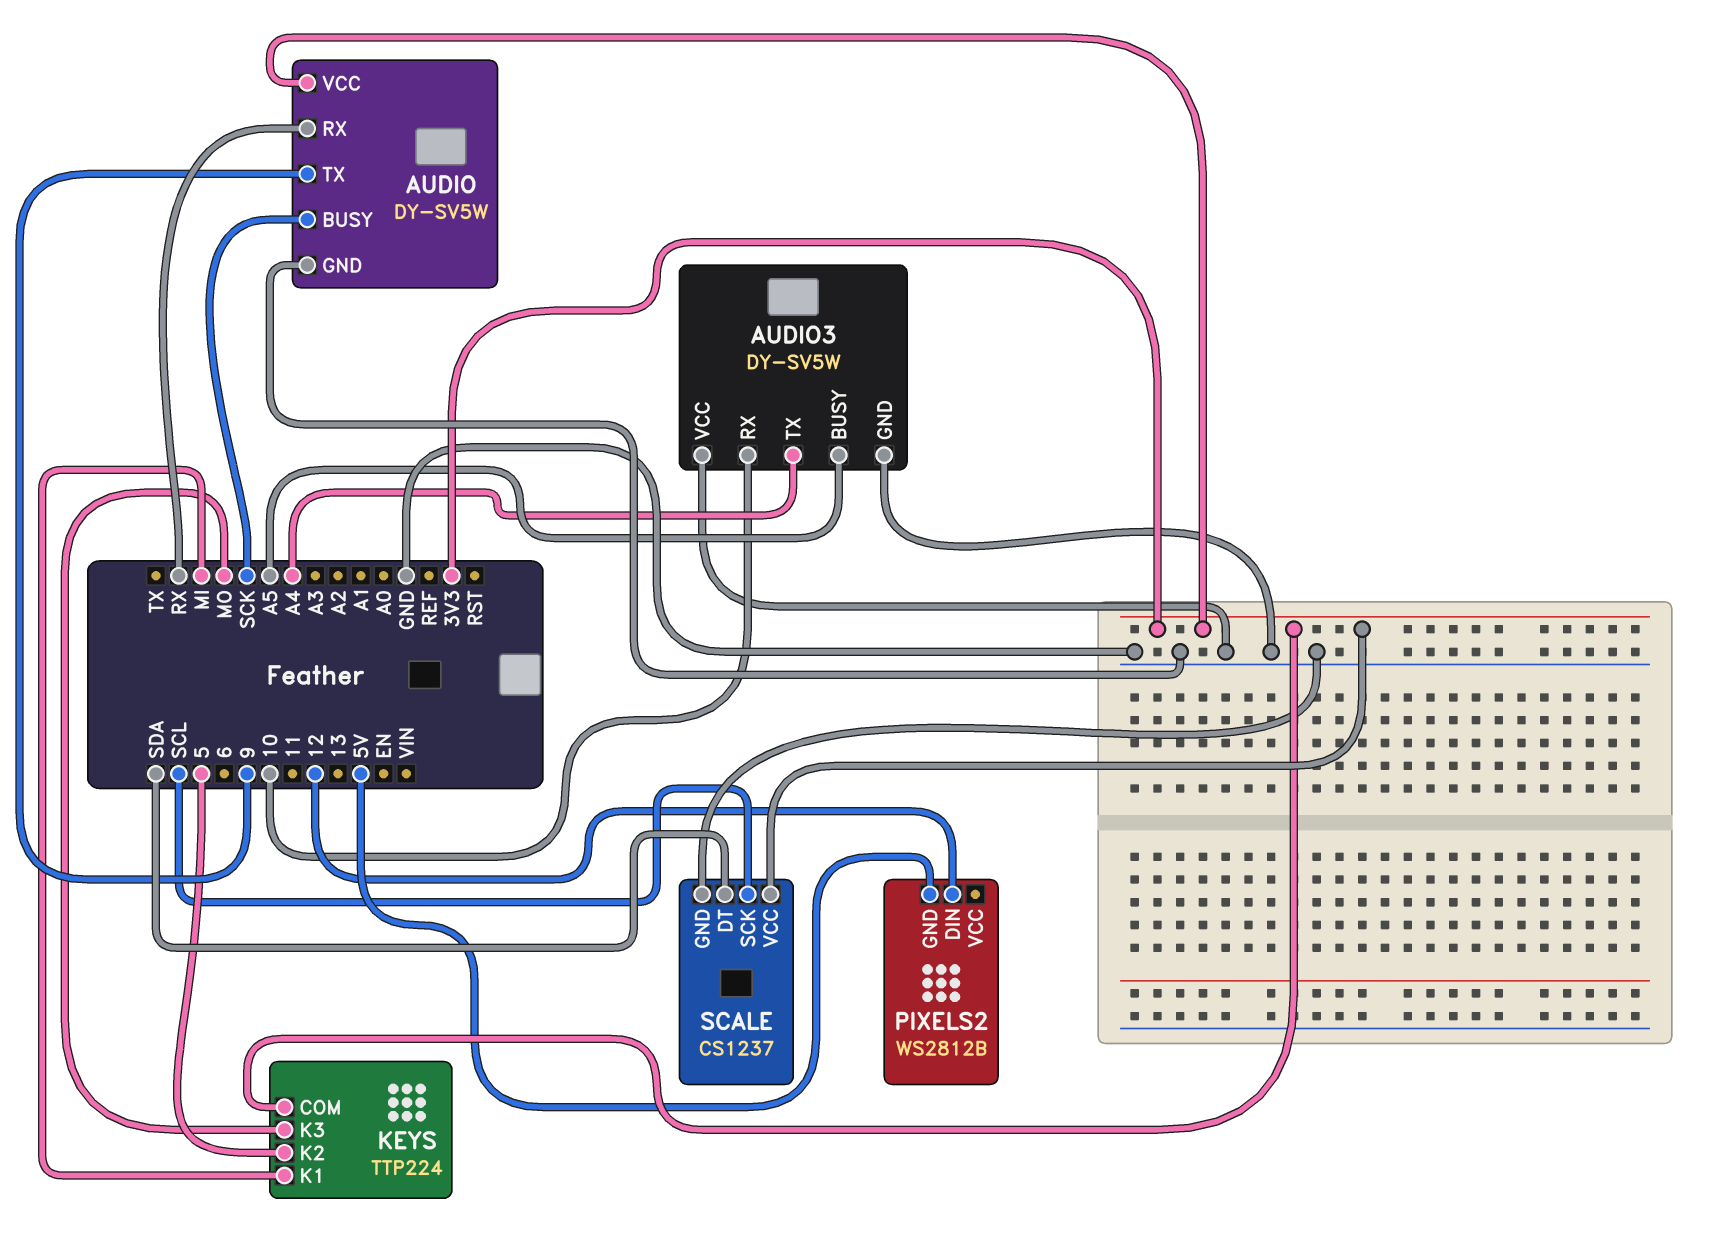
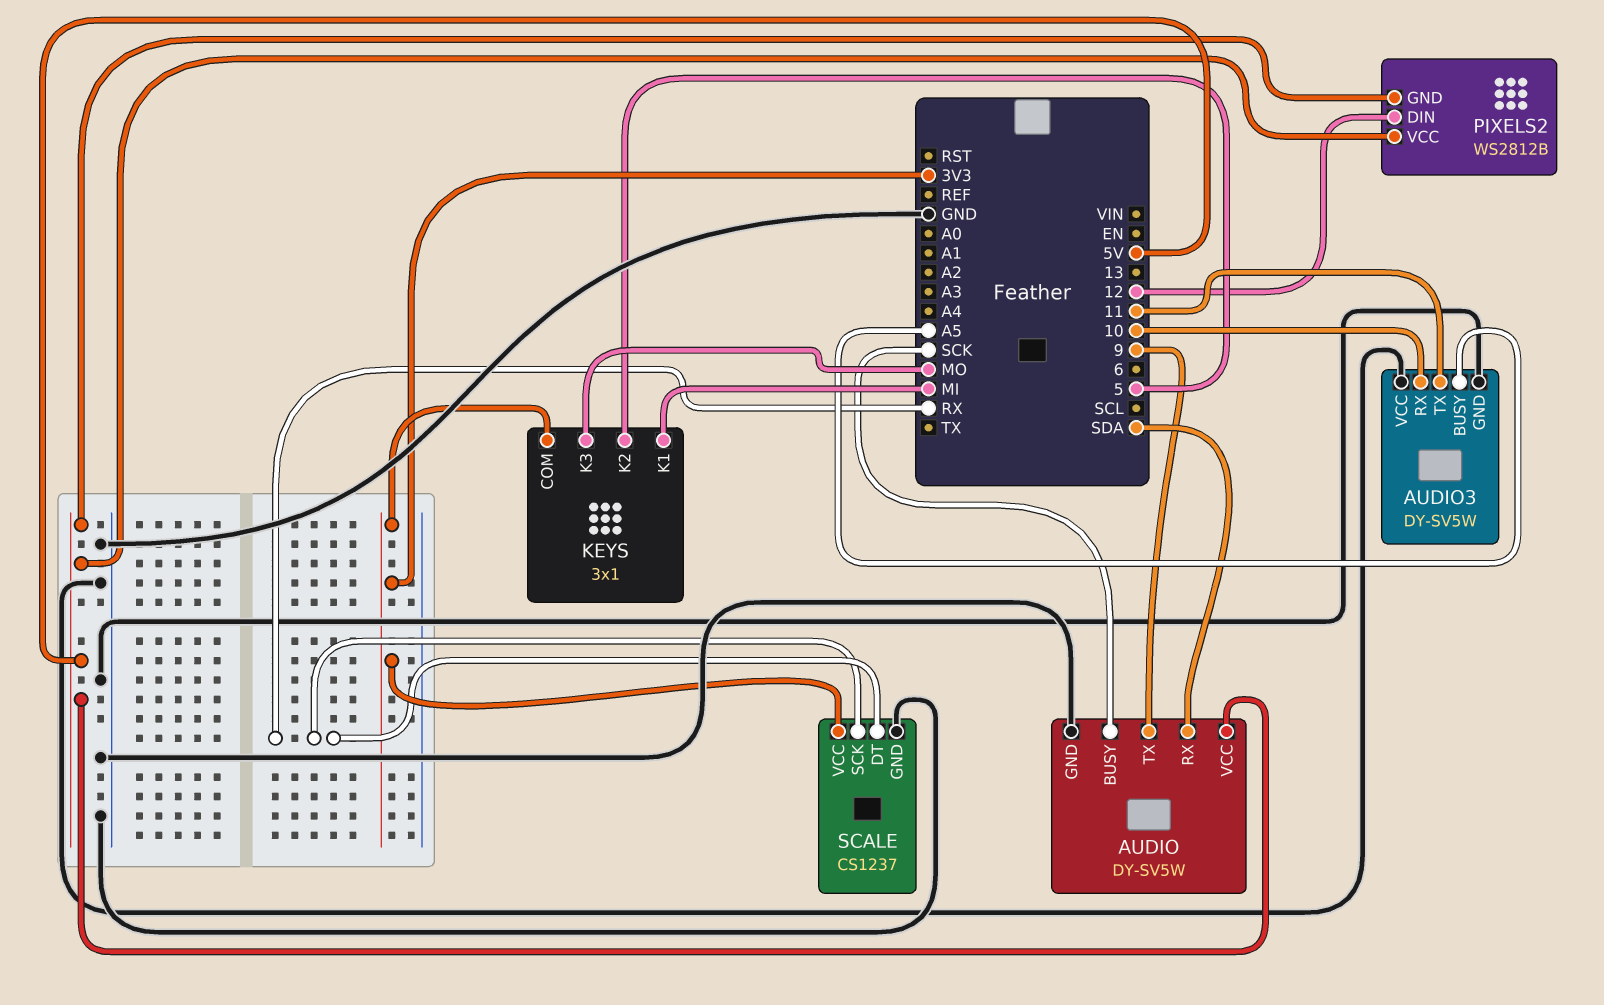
AUDIO pin RX: RX -> SDA
AUDIO pin VCC: 3V3 -> 5V
AUDIO3 pin TX: A4 -> 11
KEYS: TTP224 -> 3x1
PIXELS2 pin VCC: none -> 5V
SCALE pin DT: SDA -> RX
SCALE pin SCK: SCL -> RX

